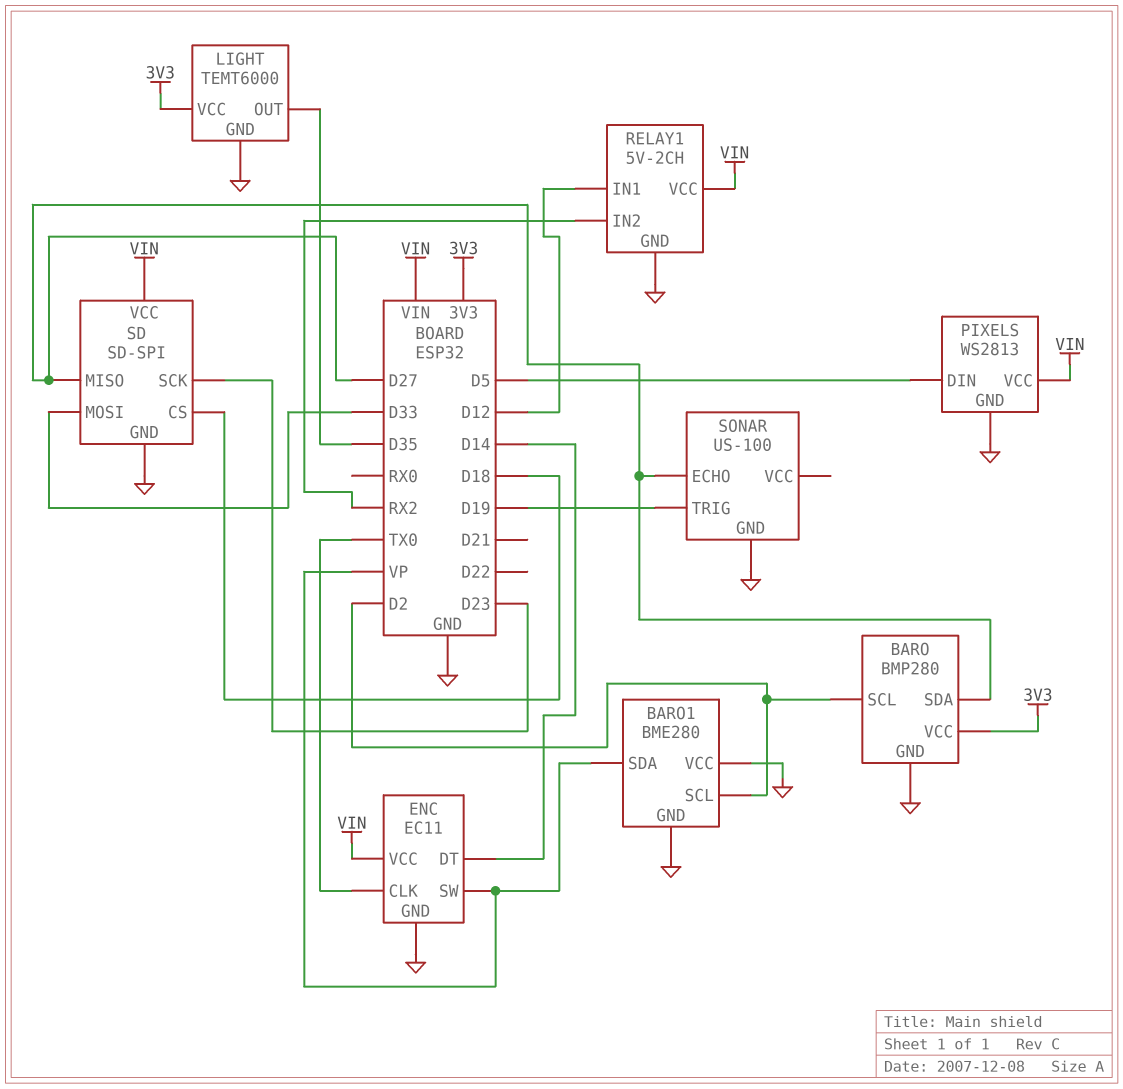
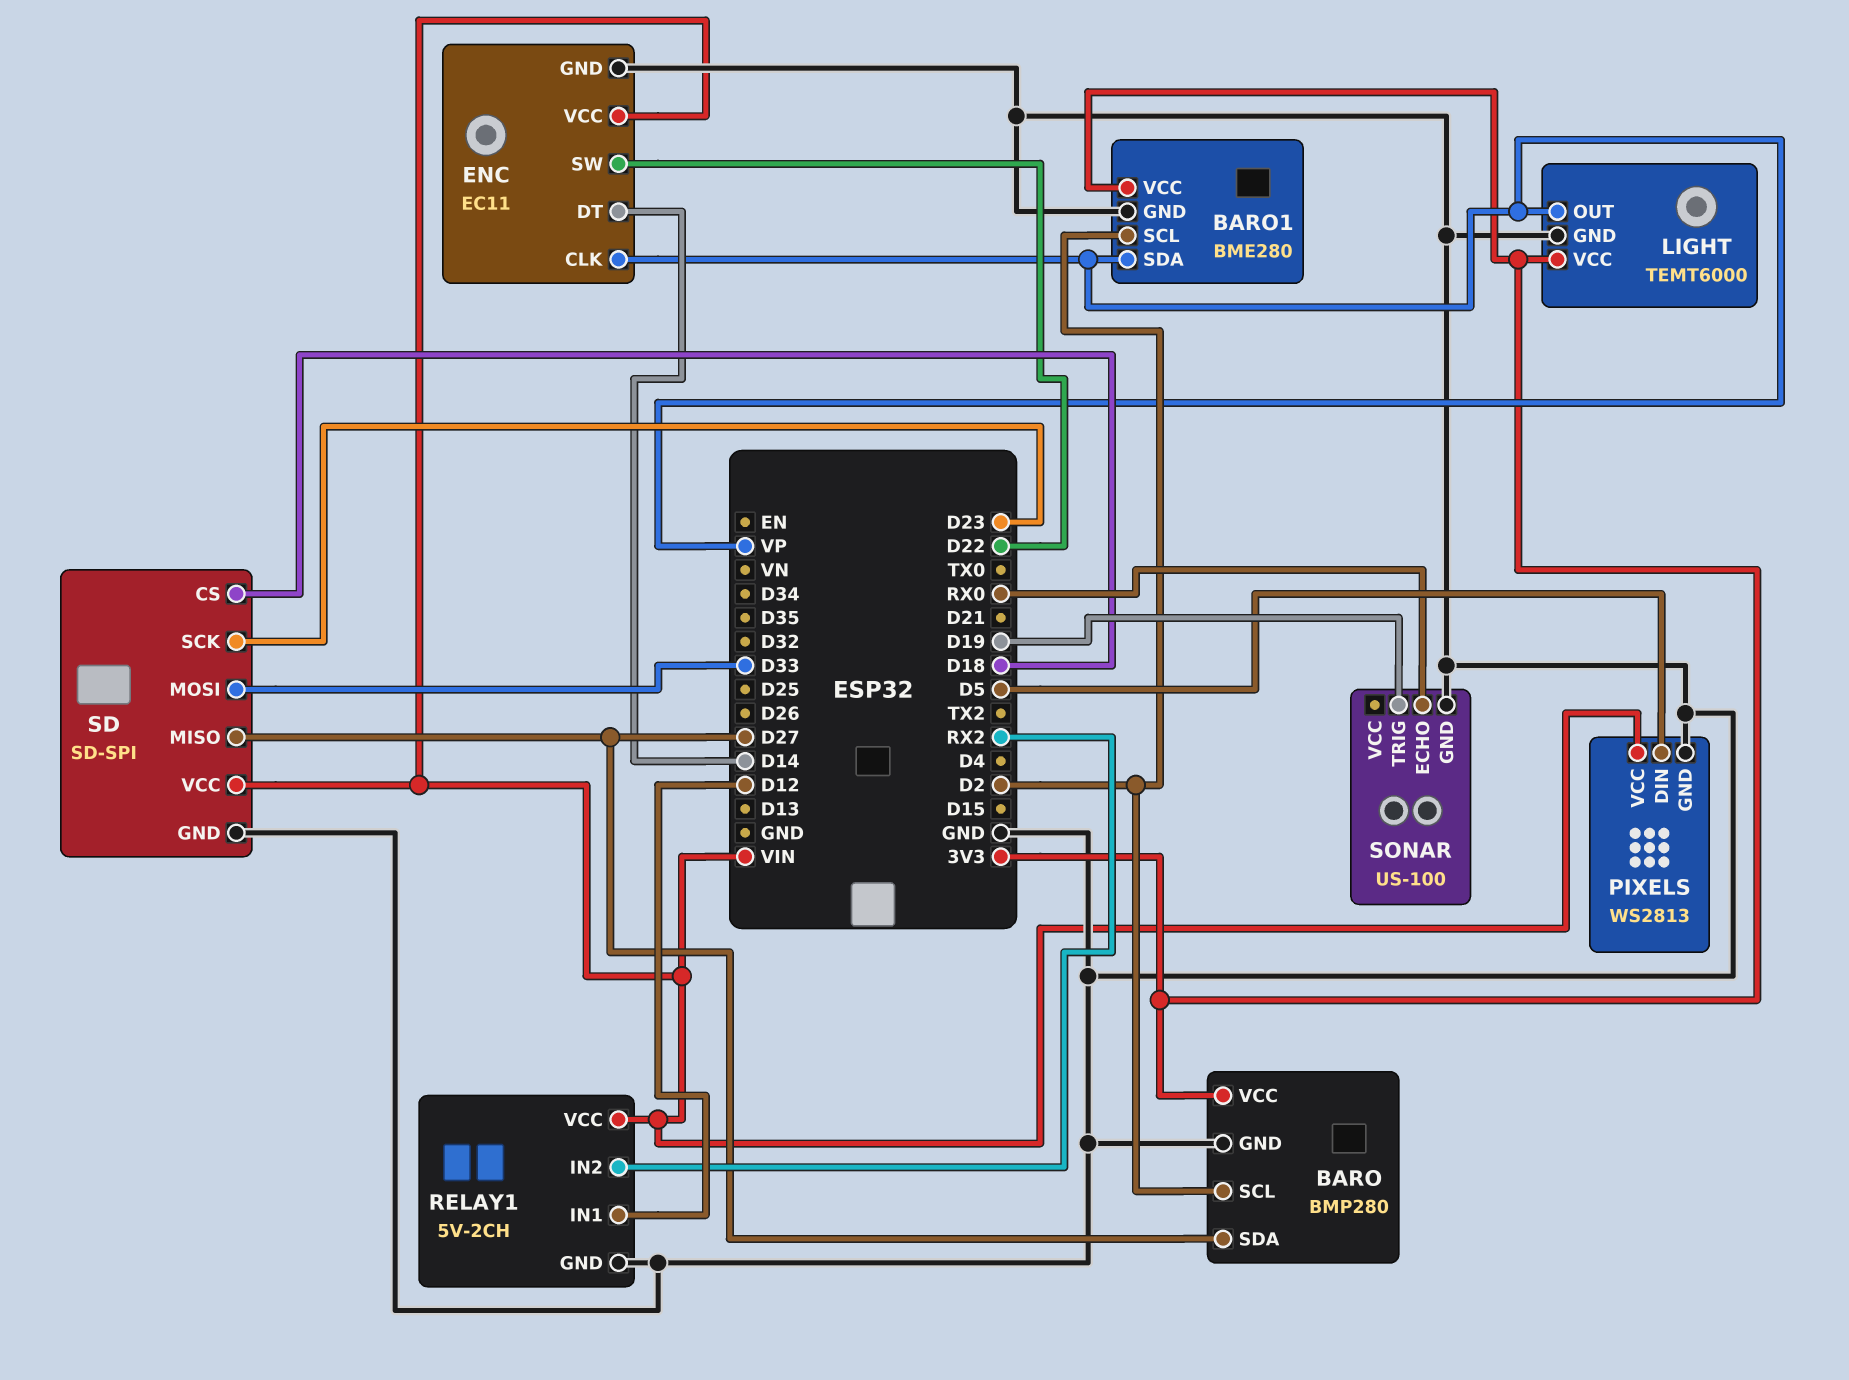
BARO1 pin VCC: GND -> 3V3
ENC pin CLK: TX0 -> VP
ENC pin SW: VP -> D22
LIGHT pin OUT: D35 -> VP
SONAR pin ECHO: D27 -> RX0

